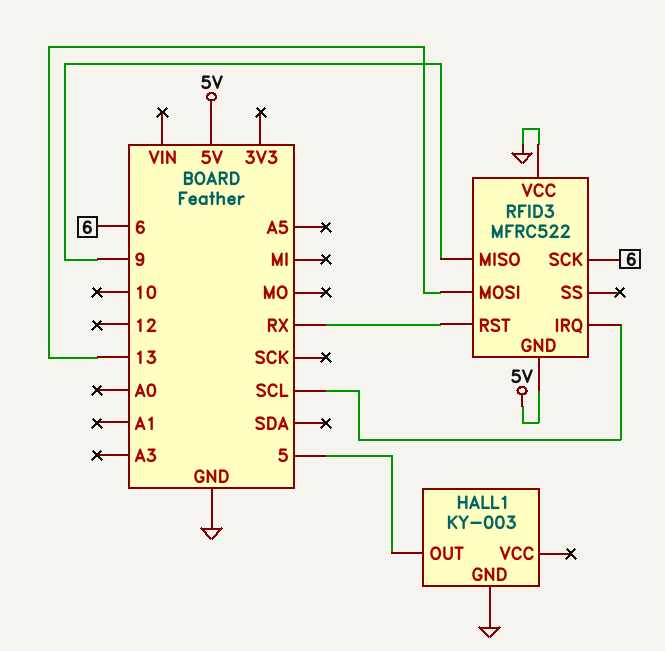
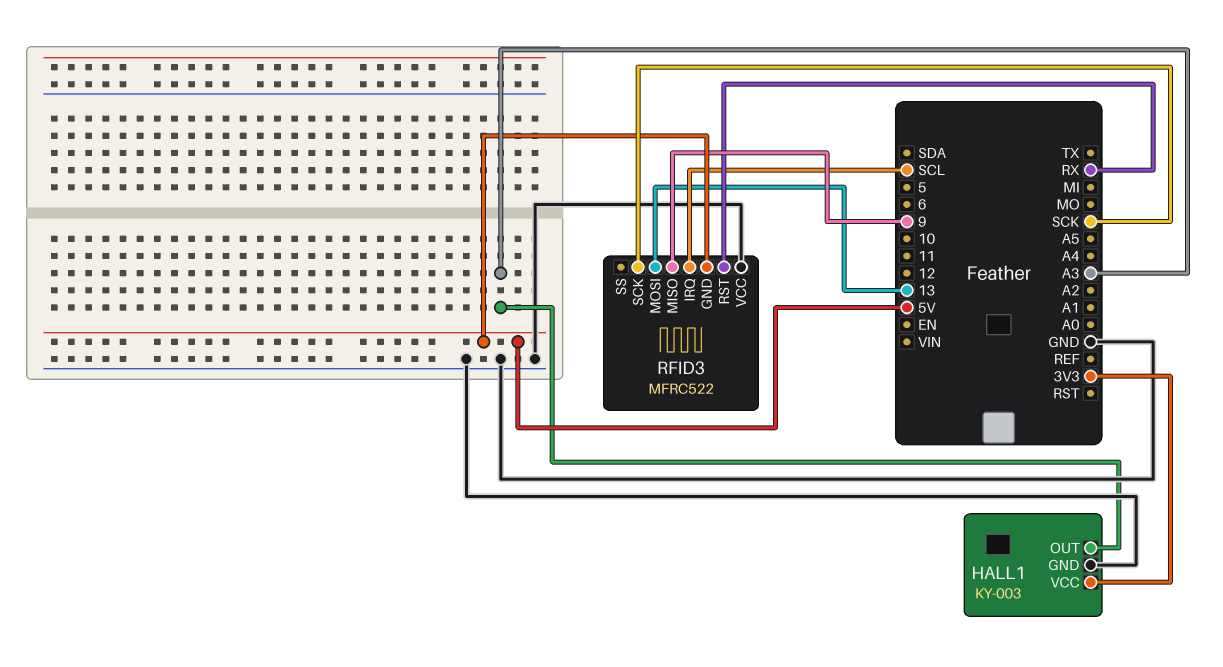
HALL1 pin OUT: 5 -> A3
HALL1 pin VCC: none -> 3V3
RFID3 pin SCK: 6 -> SCK

